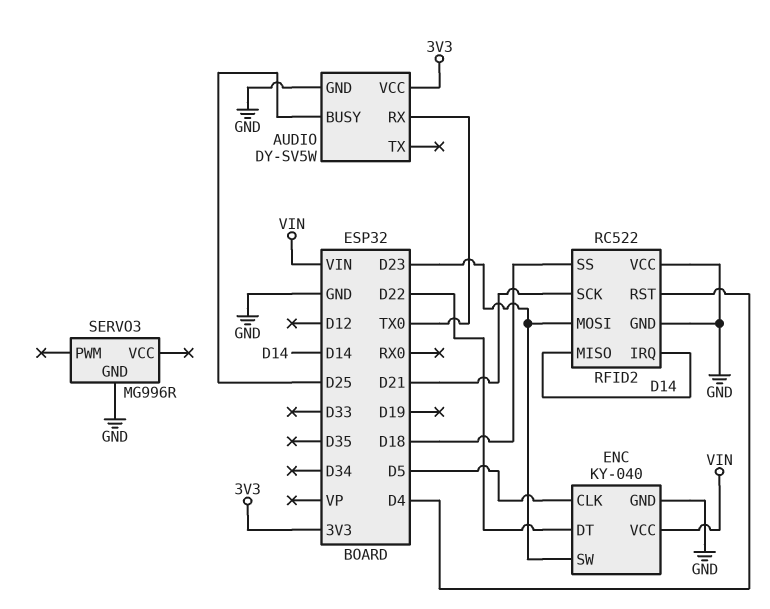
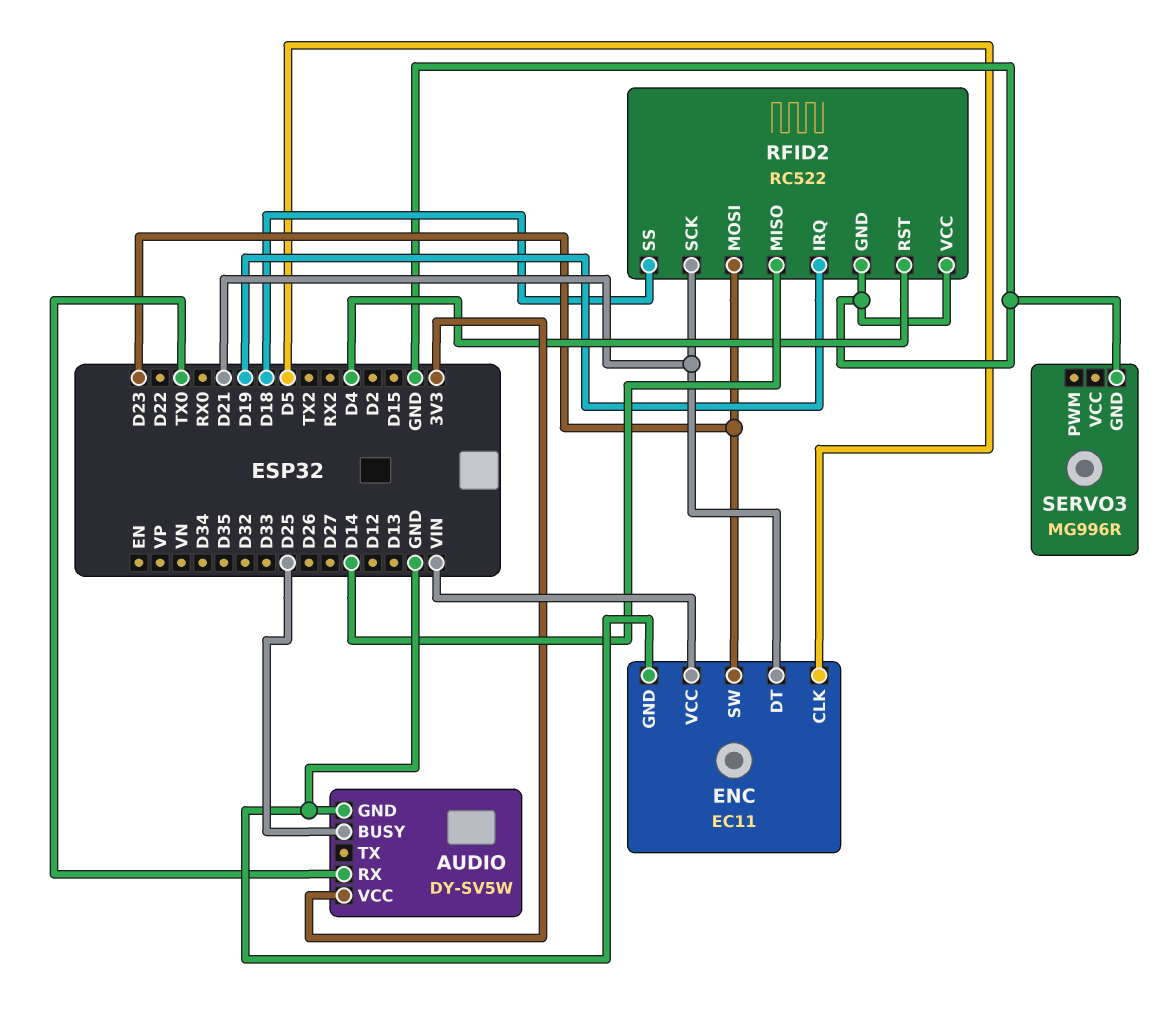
ENC: KY-040 -> EC11
ENC pin DT: D22 -> D21
RFID2 pin IRQ: D14 -> D19

